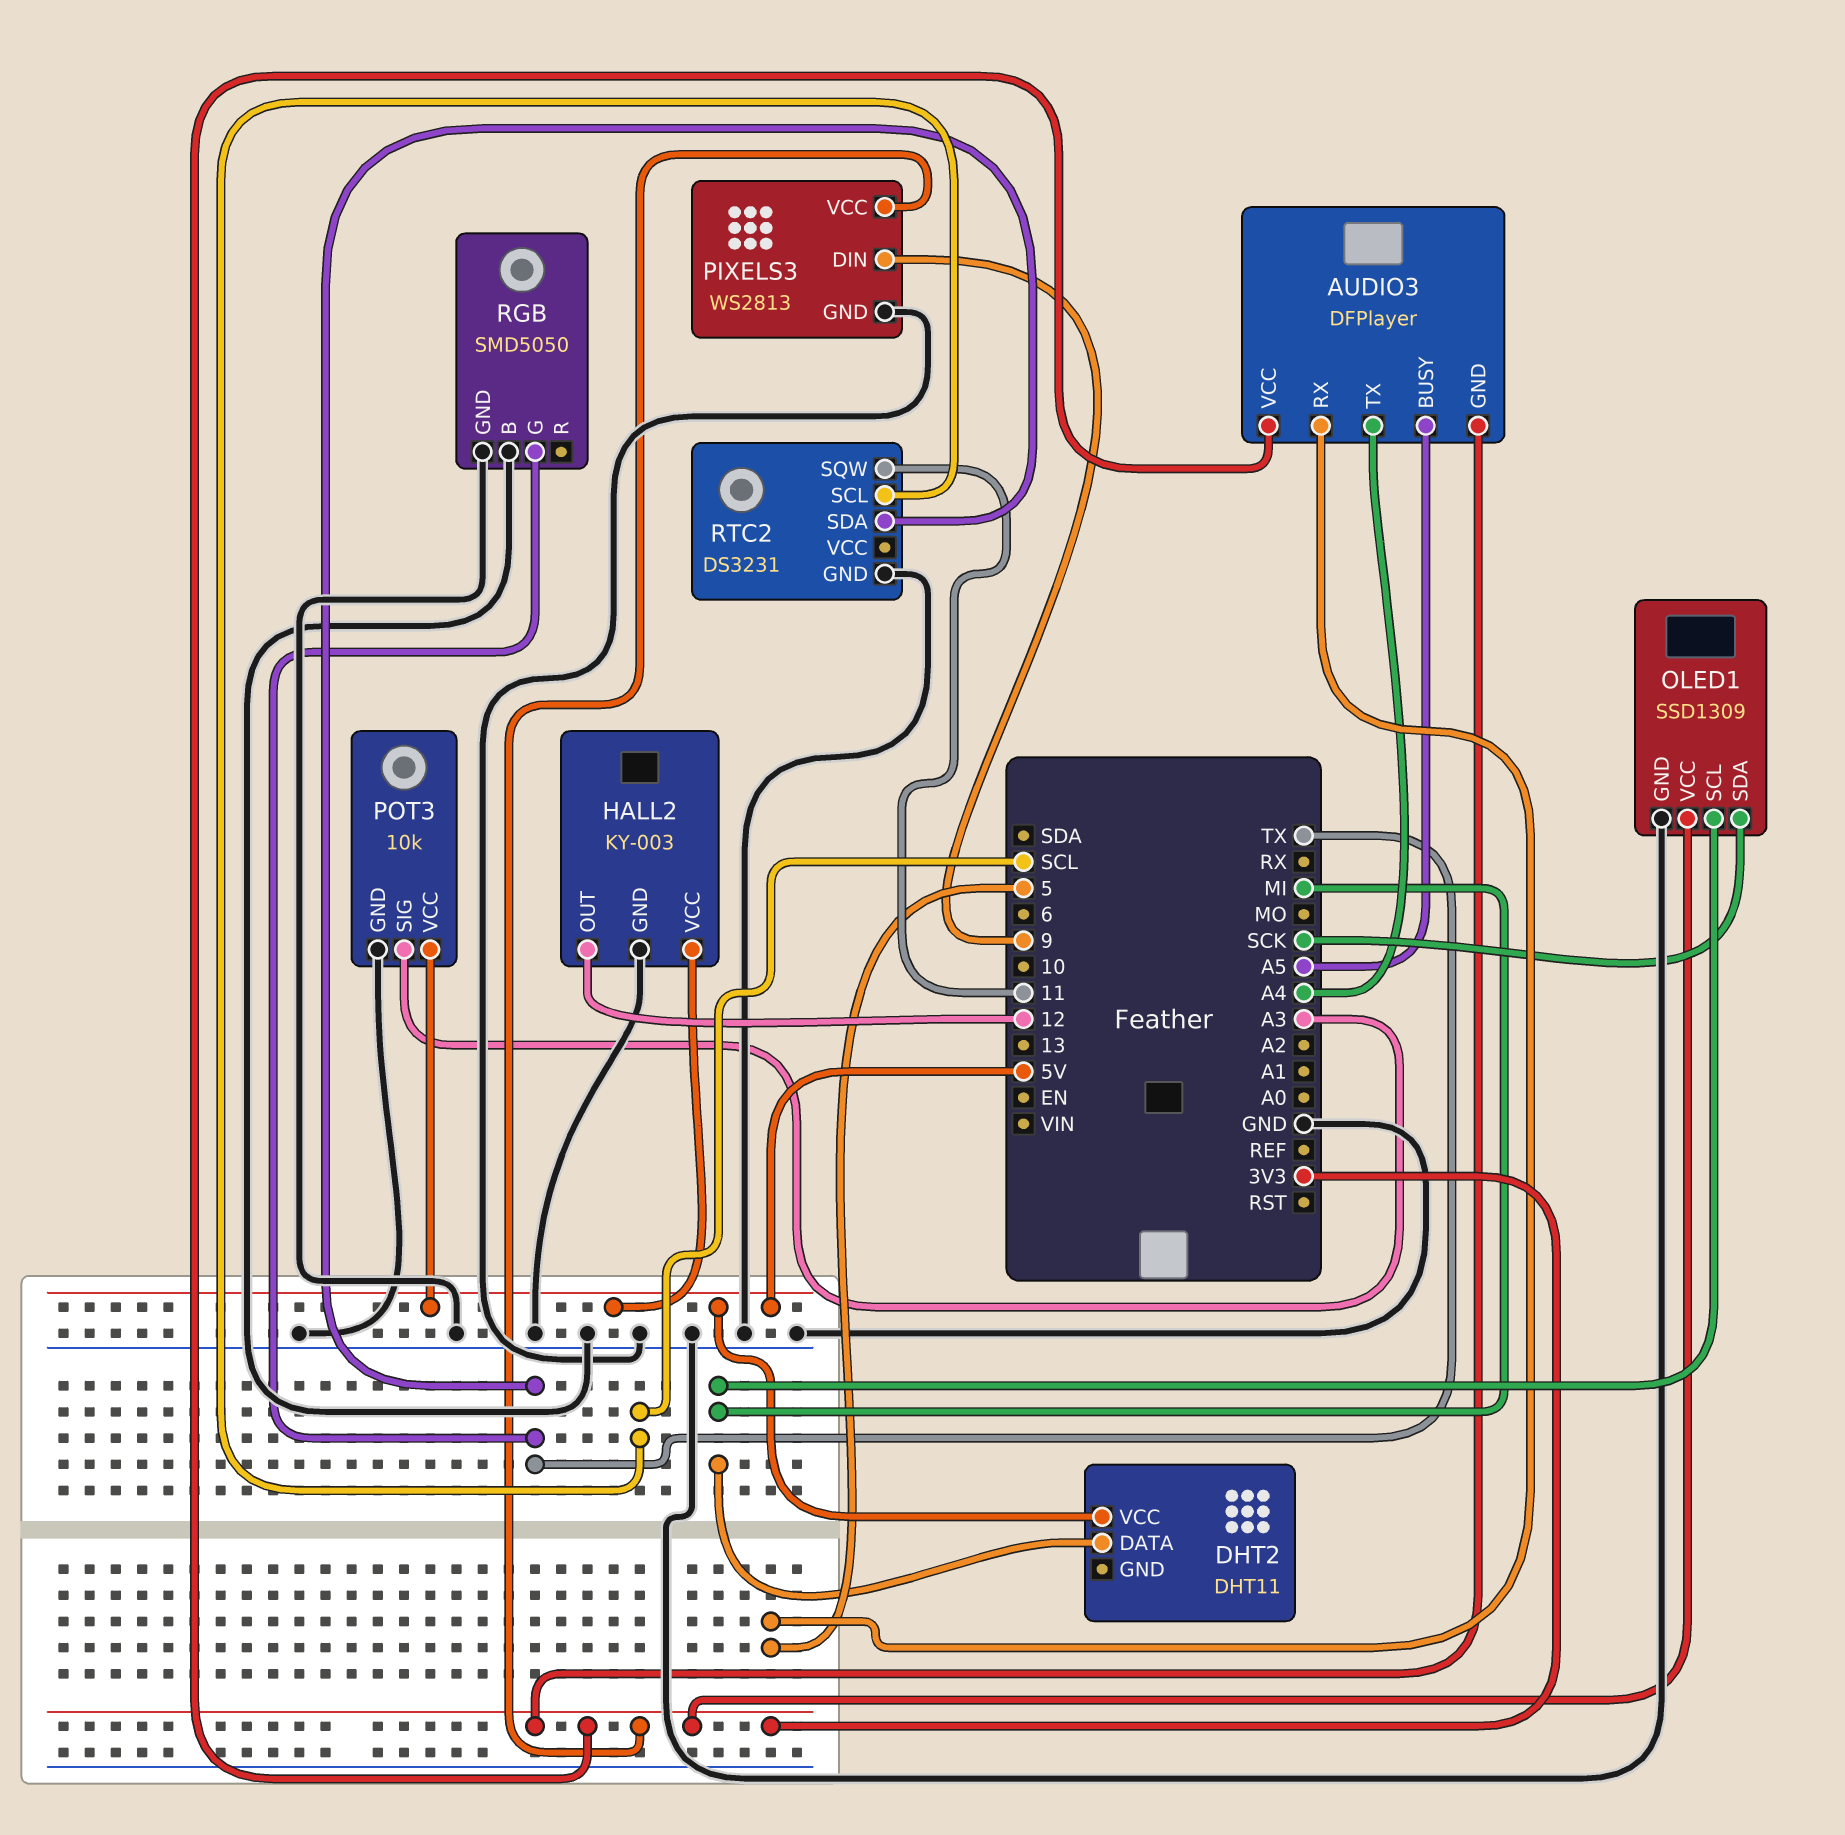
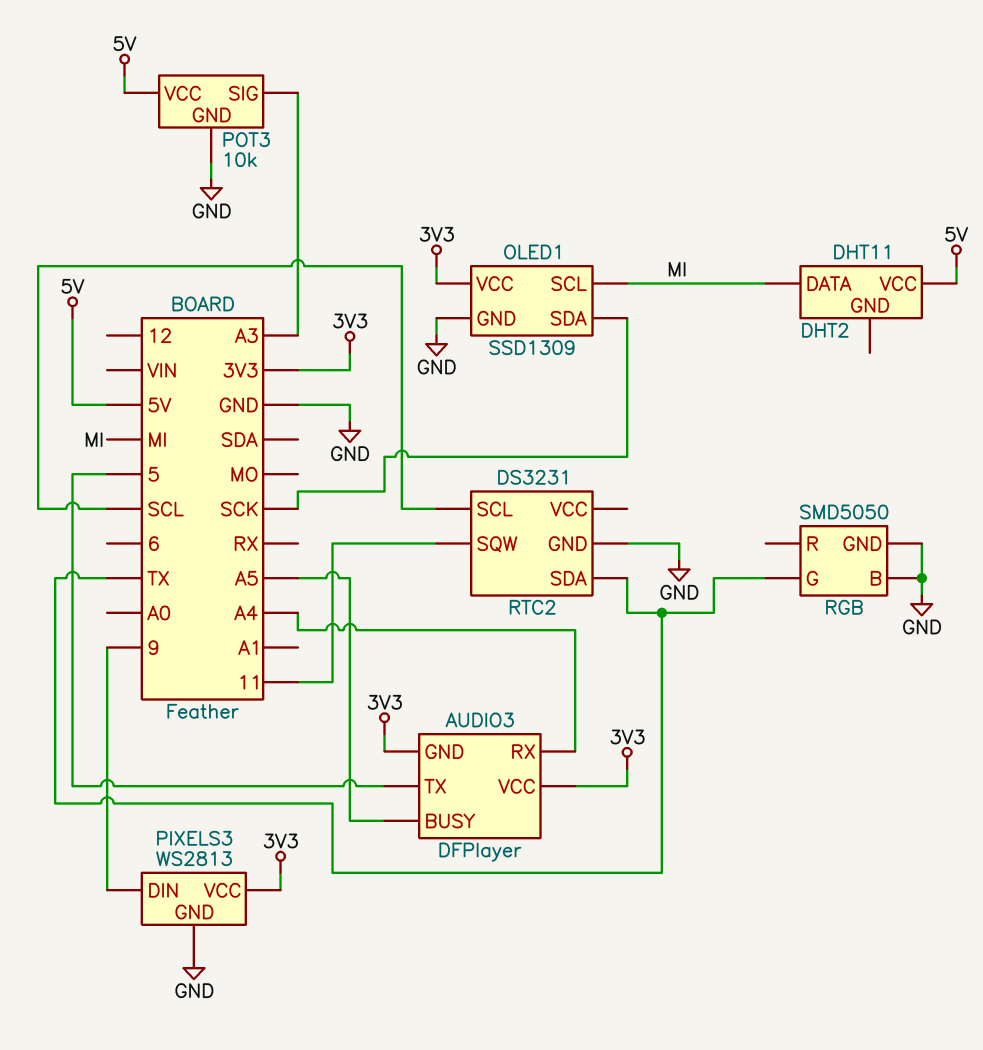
AUDIO3 pin RX: 5 -> A4
AUDIO3 pin TX: A4 -> 5
HALL2: KY-003 -> none
HALL2 pin GND: GND -> none
HALL2 pin OUT: 12 -> none
HALL2 pin VCC: 5V -> none

